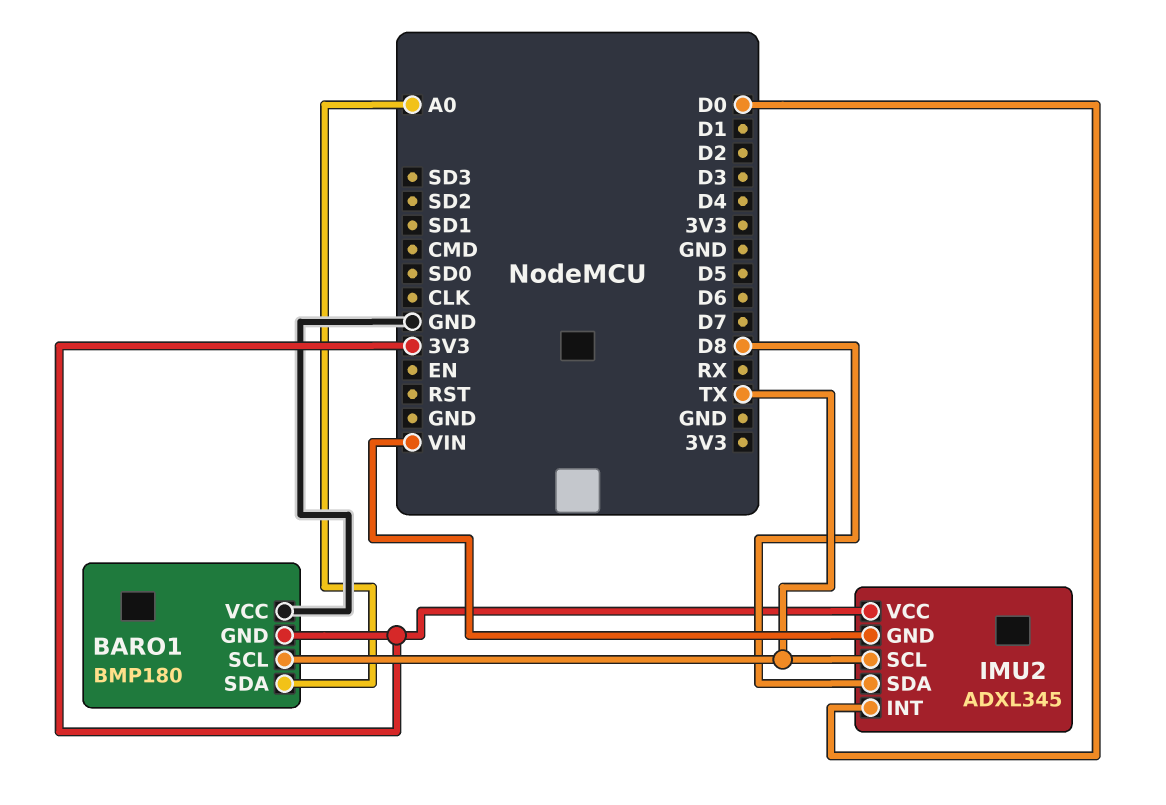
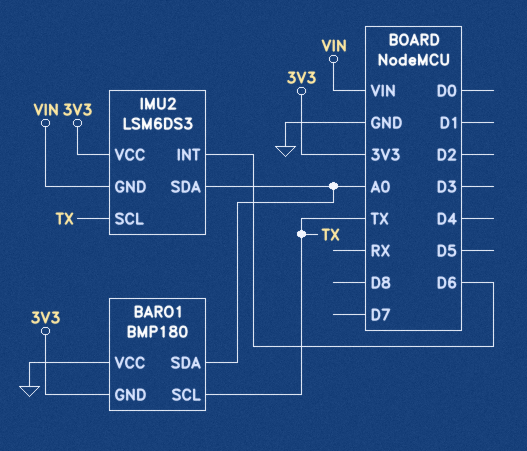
IMU2: ADXL345 -> LSM6DS3
IMU2 pin INT: D0 -> D6
IMU2 pin SDA: D8 -> A0

